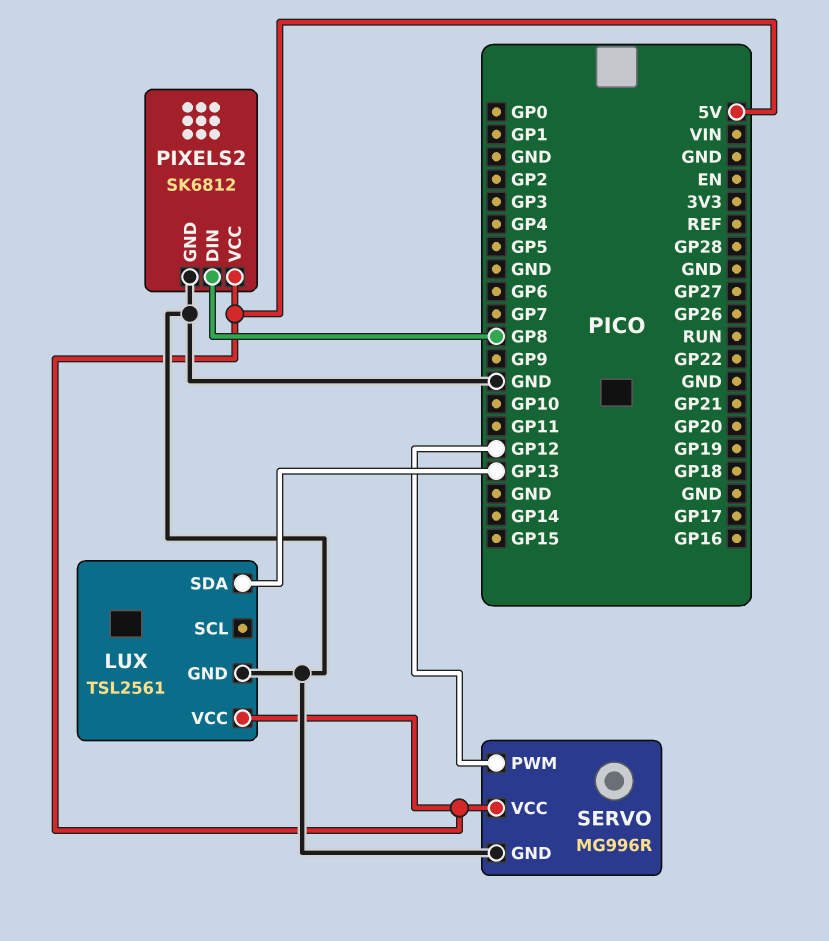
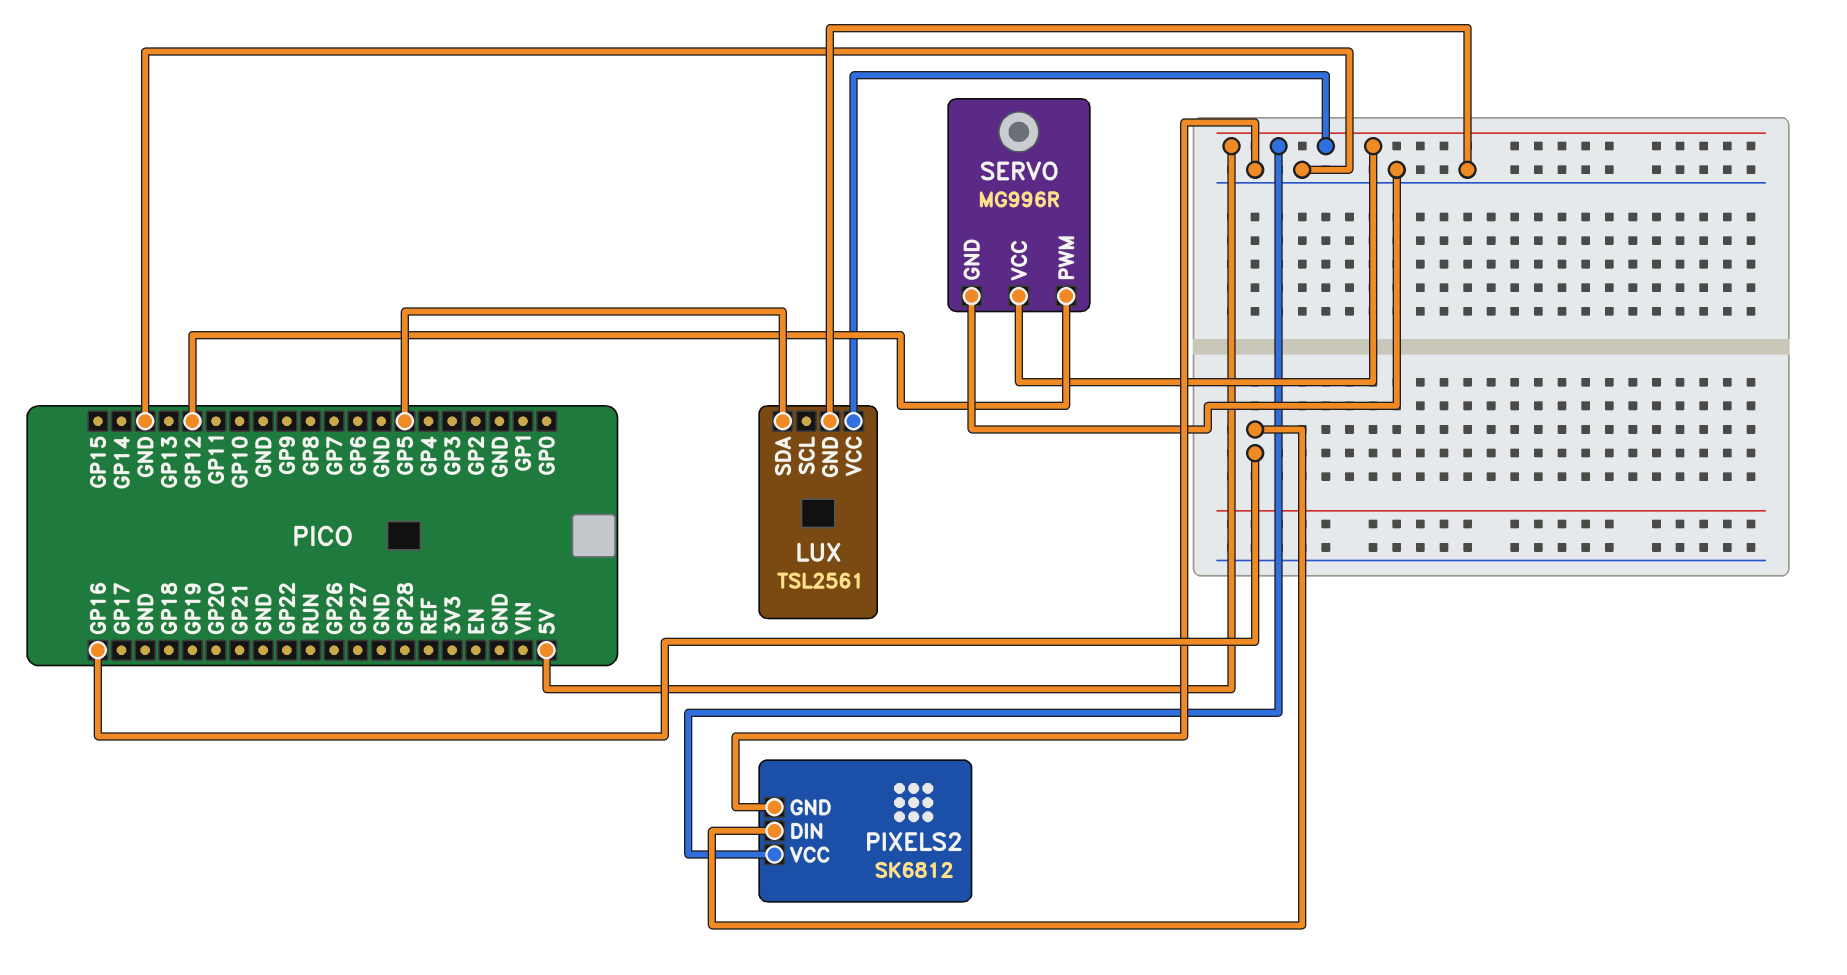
LUX pin SDA: GP13 -> GP5
PIXELS2 pin DIN: GP8 -> GP16

